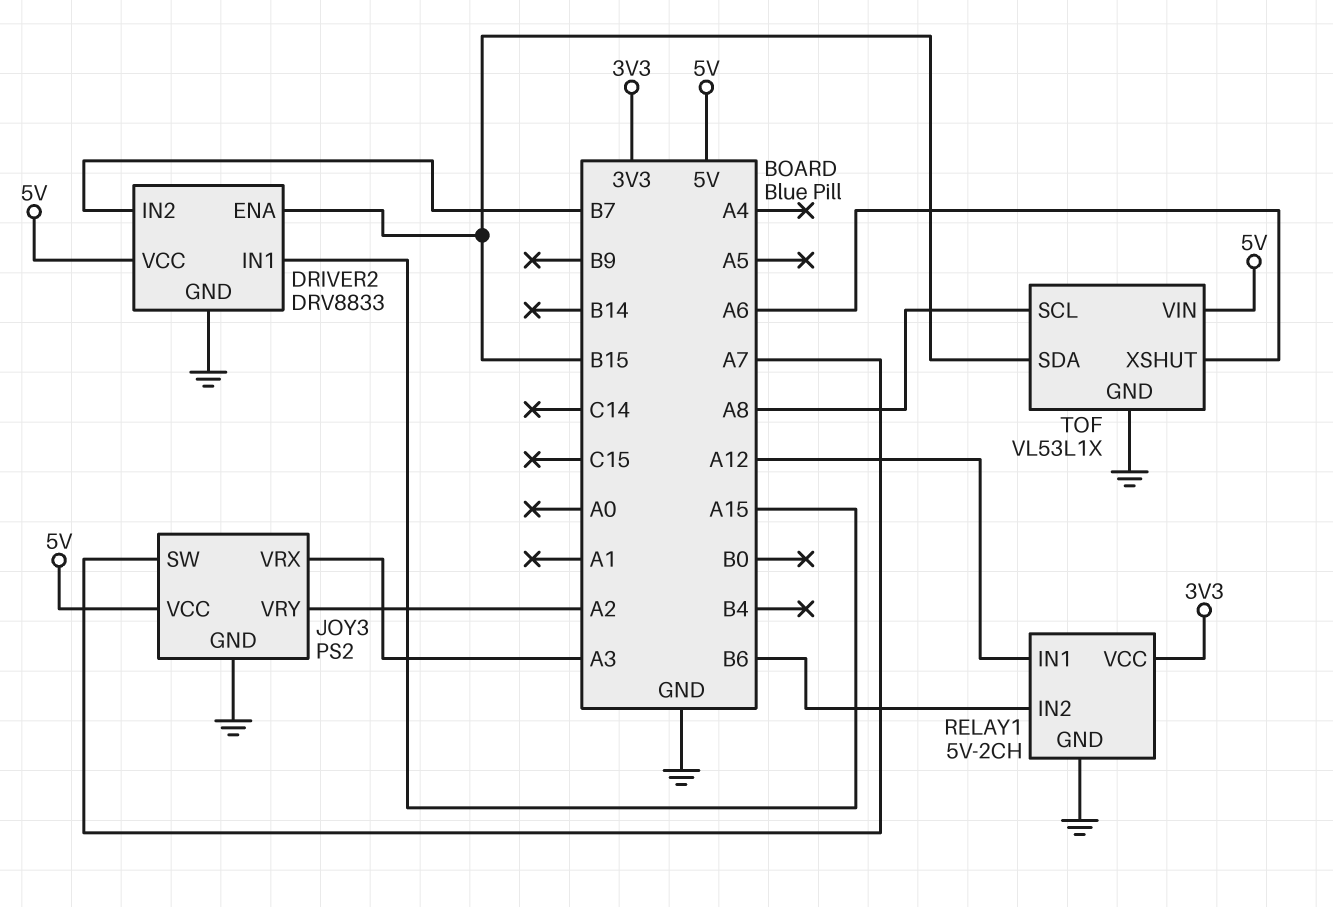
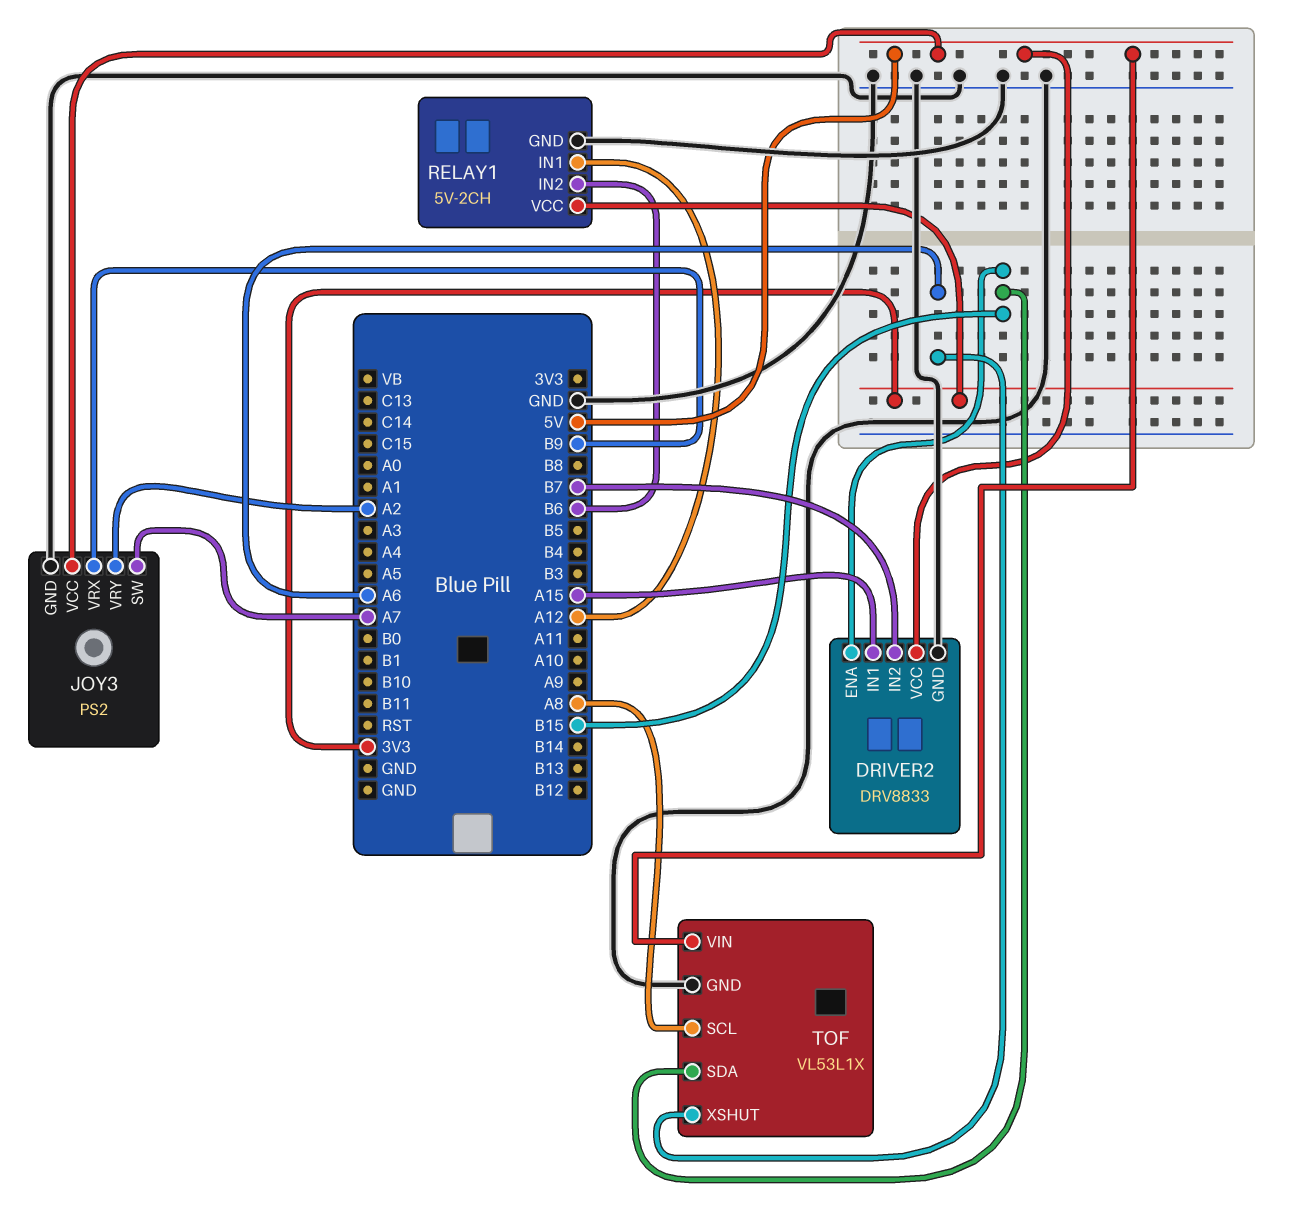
JOY3 pin VRX: A3 -> B9

